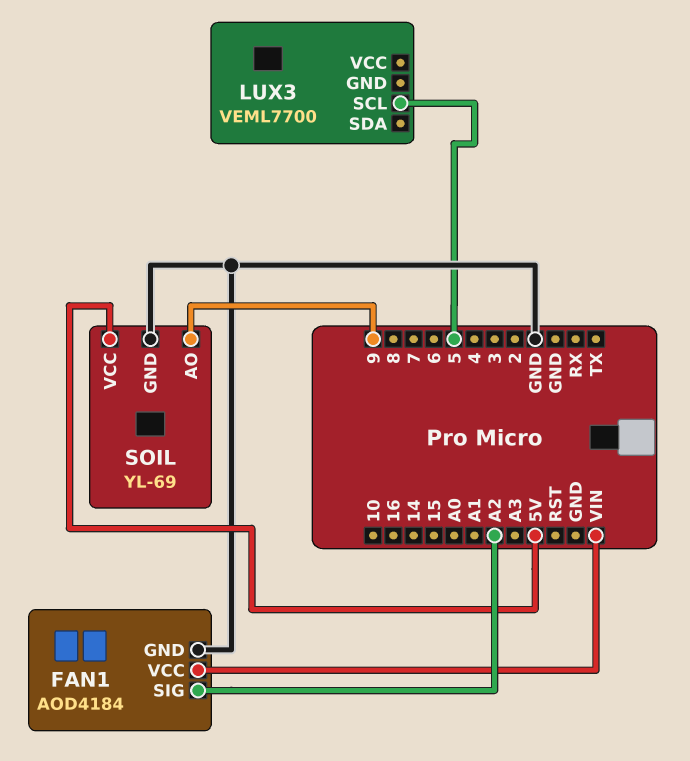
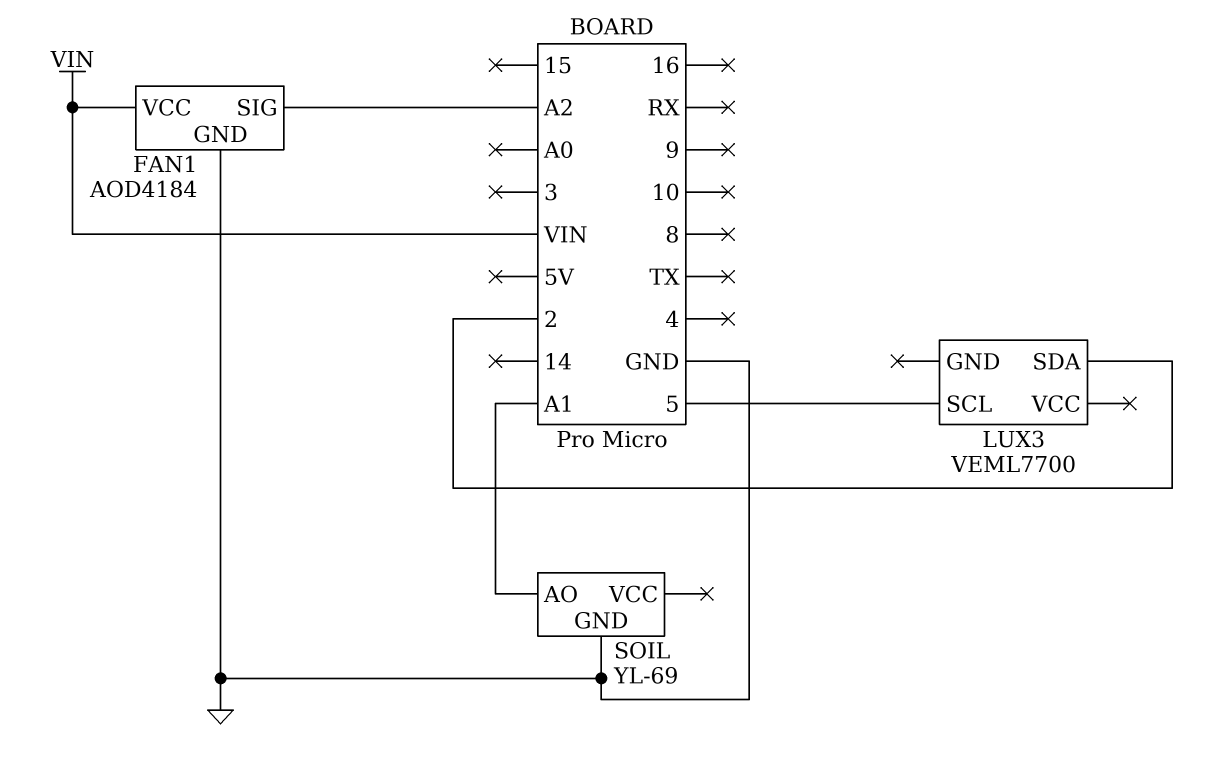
LUX3 pin SDA: none -> 2
SOIL pin AO: 9 -> A1
SOIL pin VCC: 5V -> none

